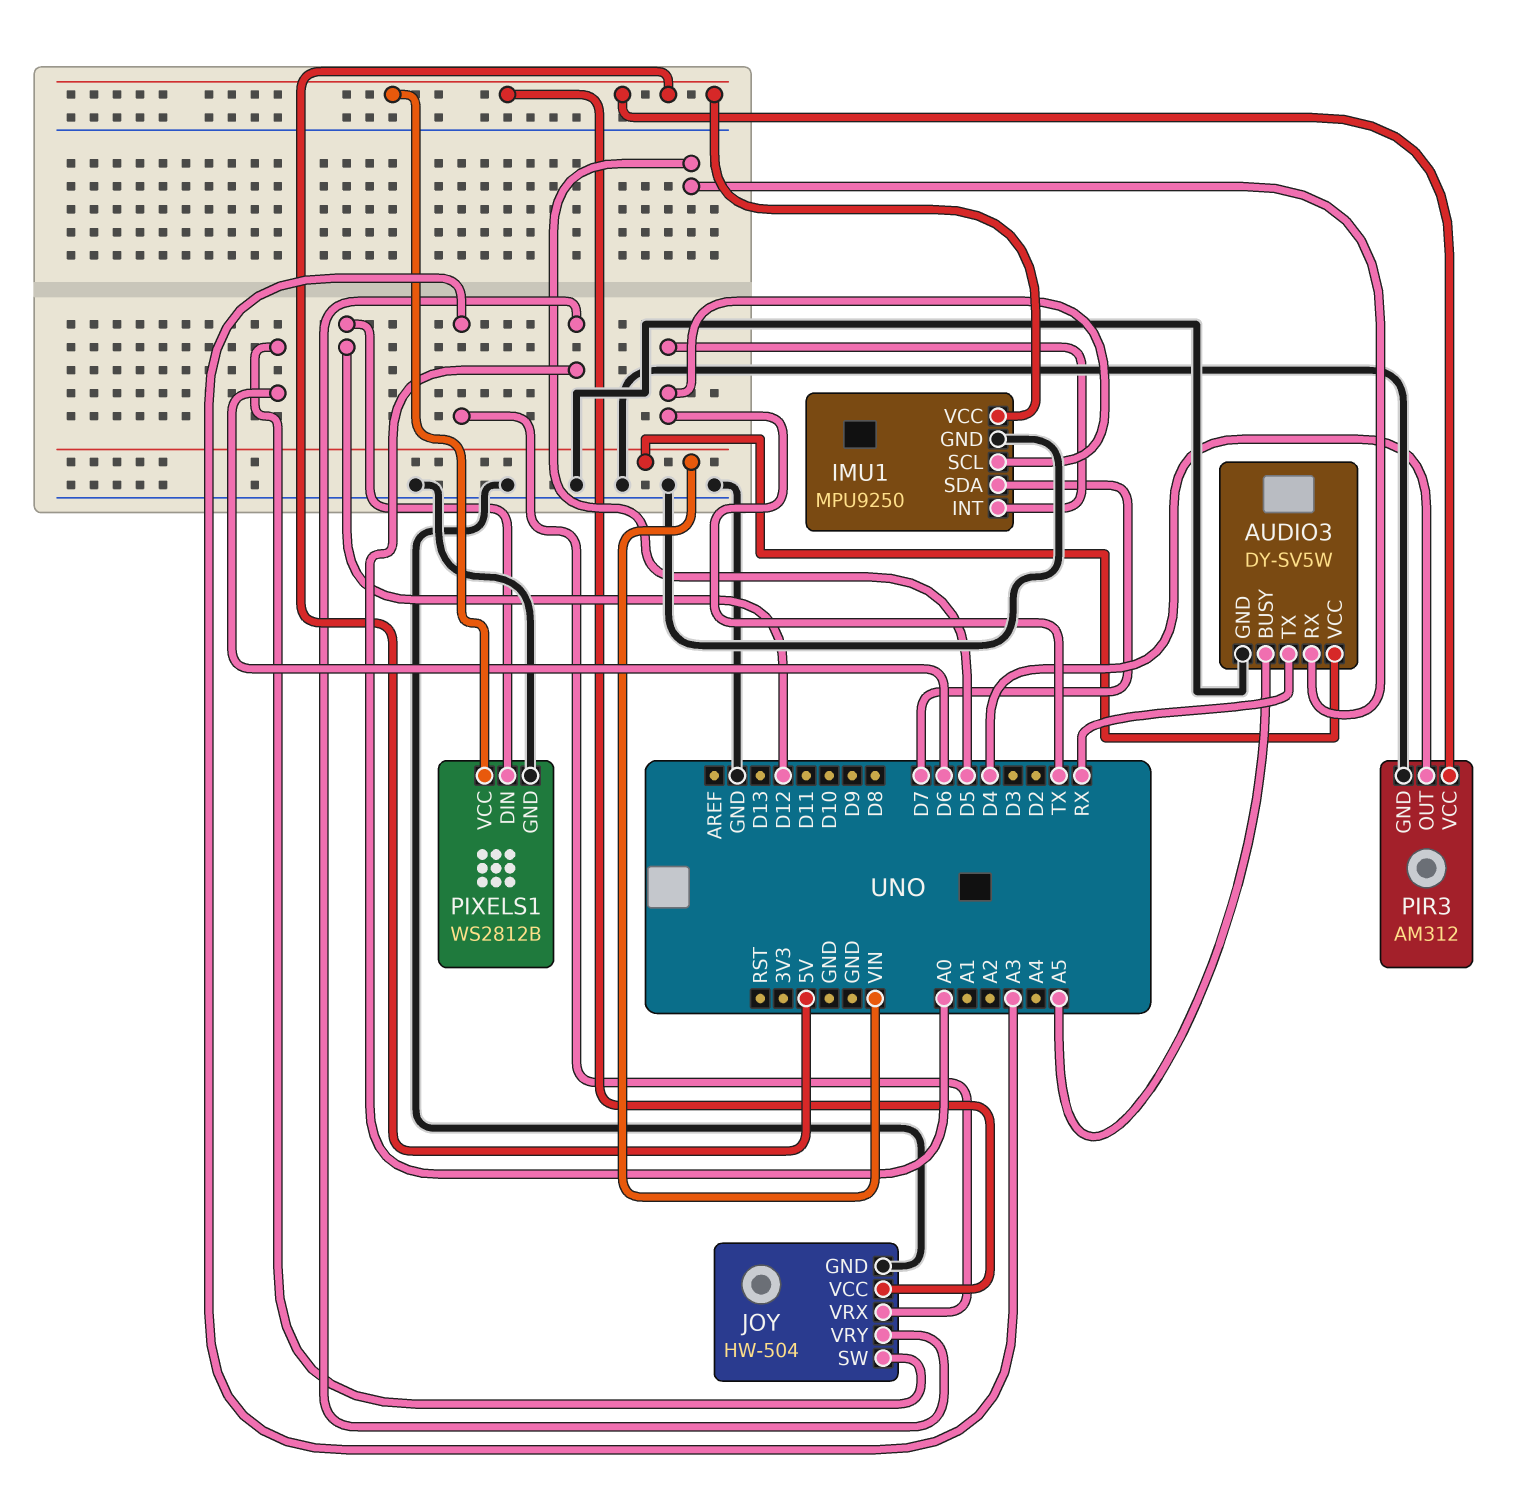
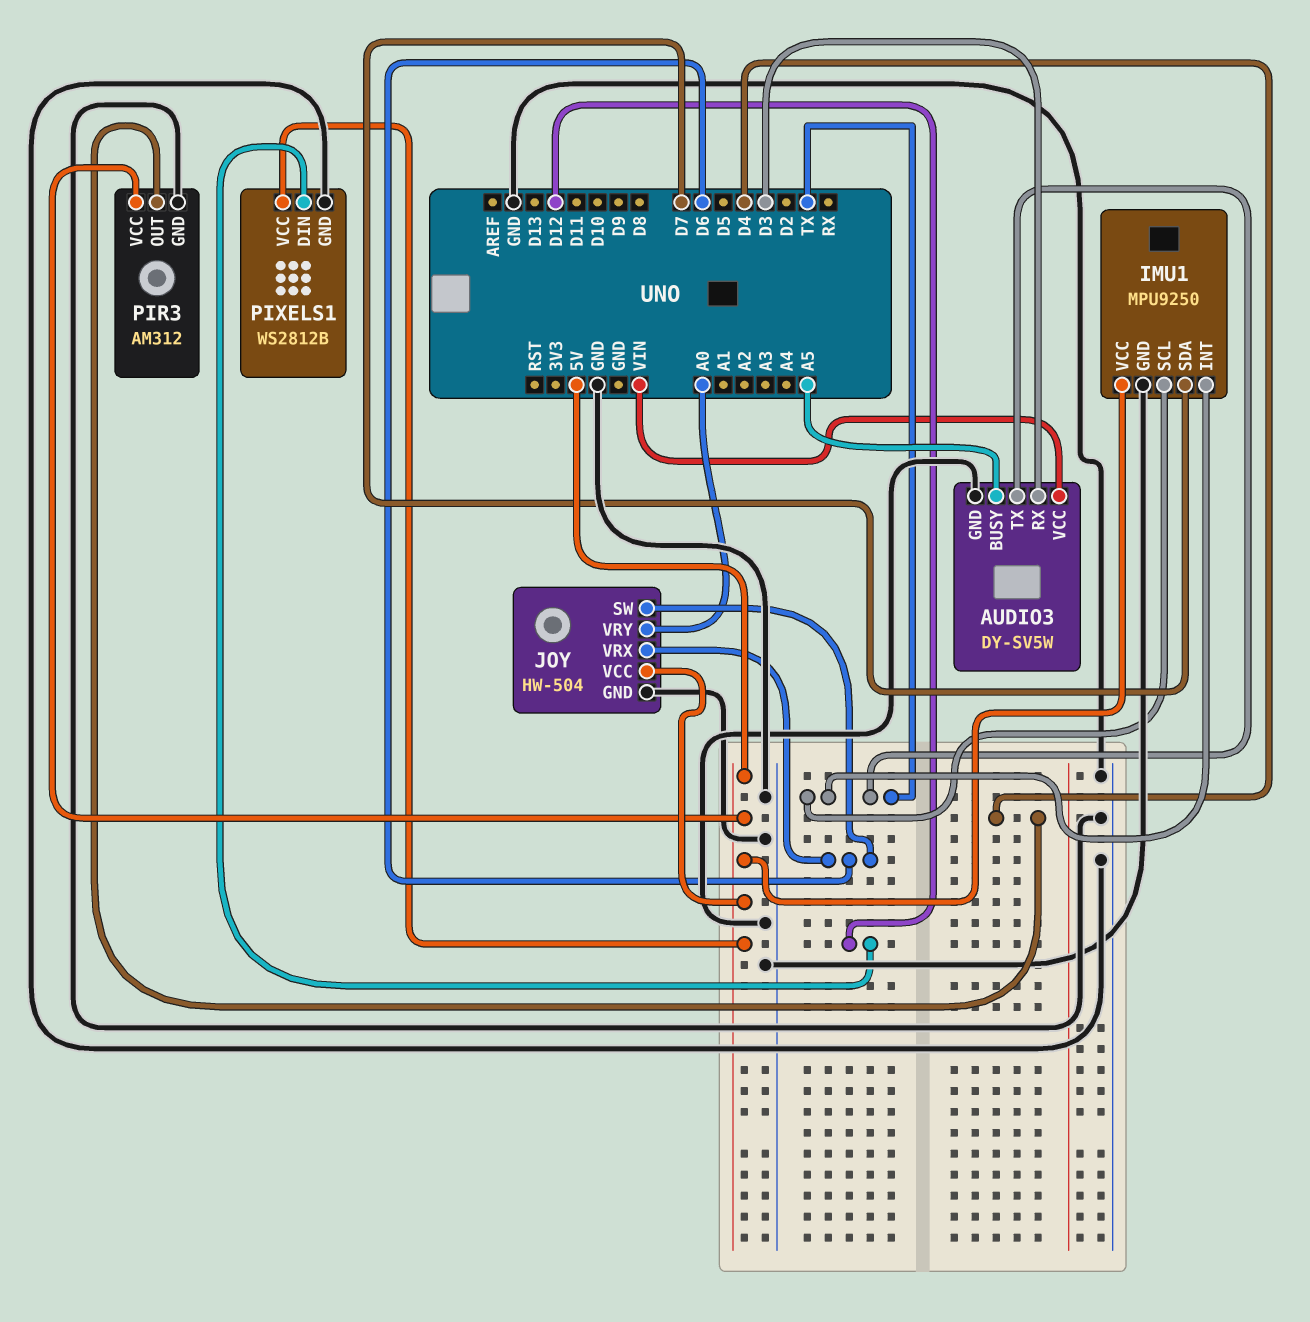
AUDIO3 pin RX: D5 -> D3
AUDIO3 pin TX: RX -> TX
JOY pin VRX: A3 -> D6

